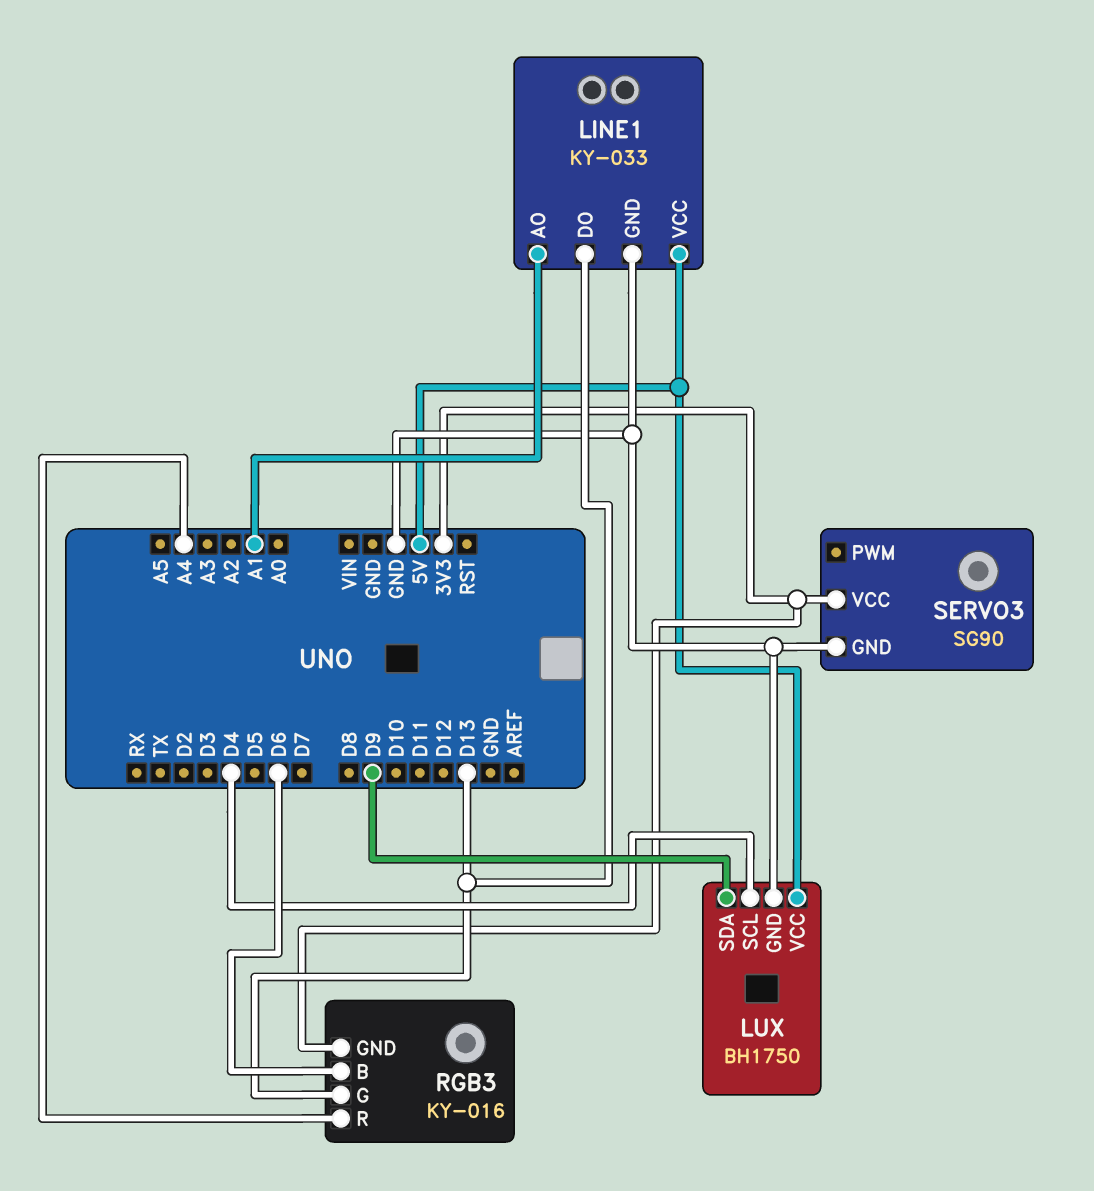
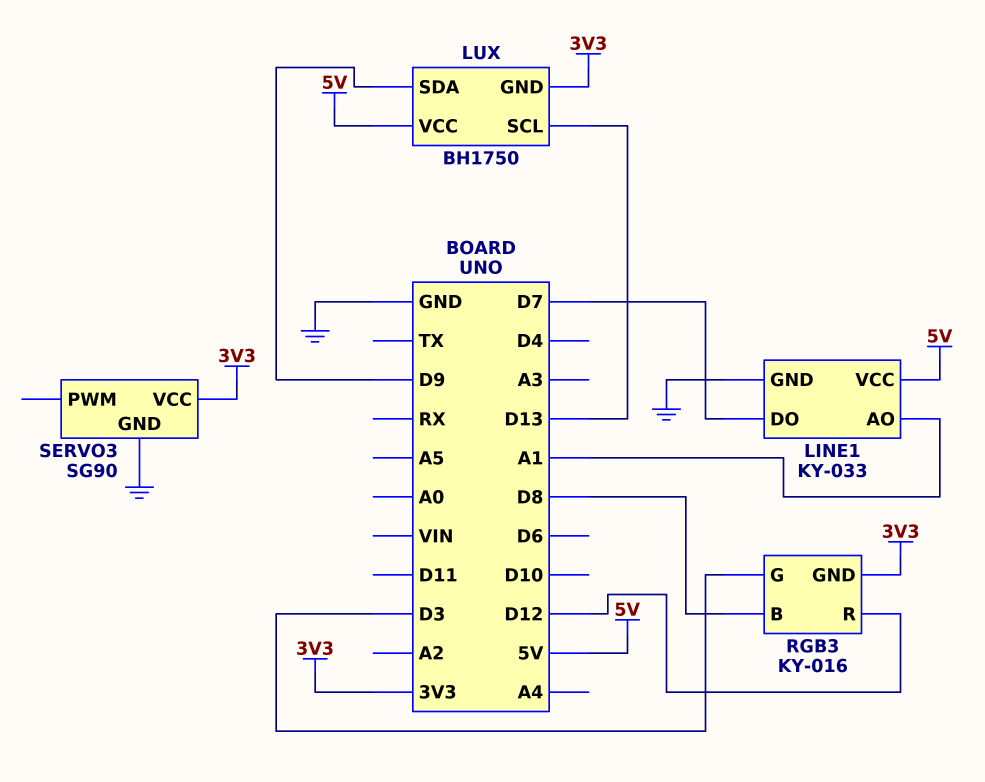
LINE1 pin DO: D13 -> D7
LUX pin GND: GND -> 3V3
LUX pin SCL: D4 -> D13
RGB3 pin B: D6 -> D8
RGB3 pin G: D13 -> D3
RGB3 pin R: A4 -> D12

